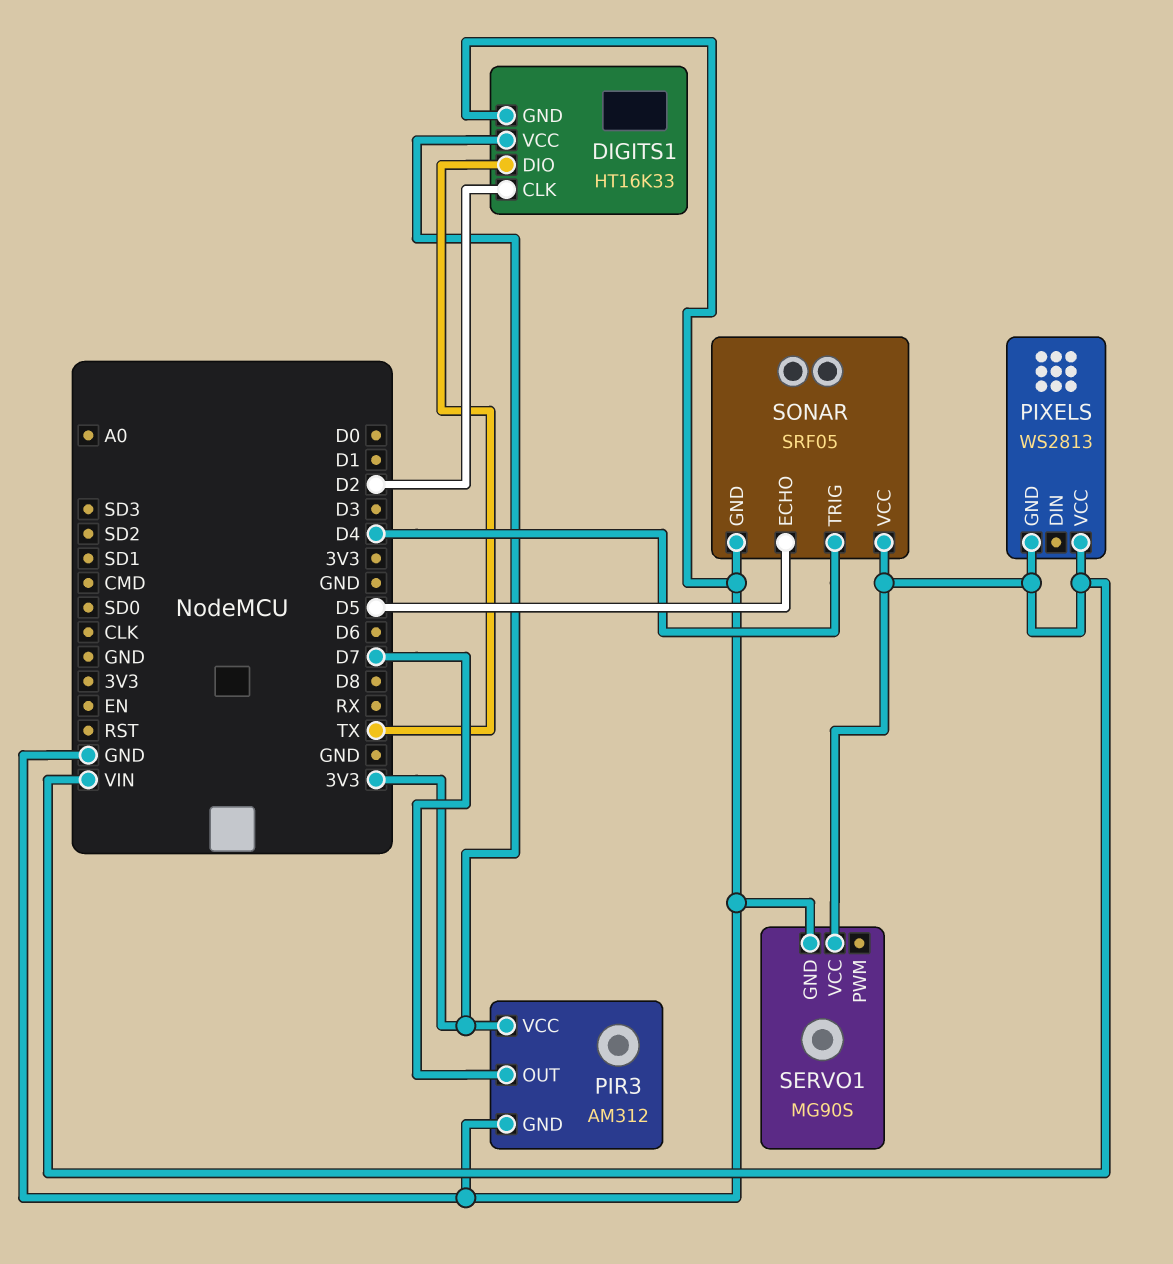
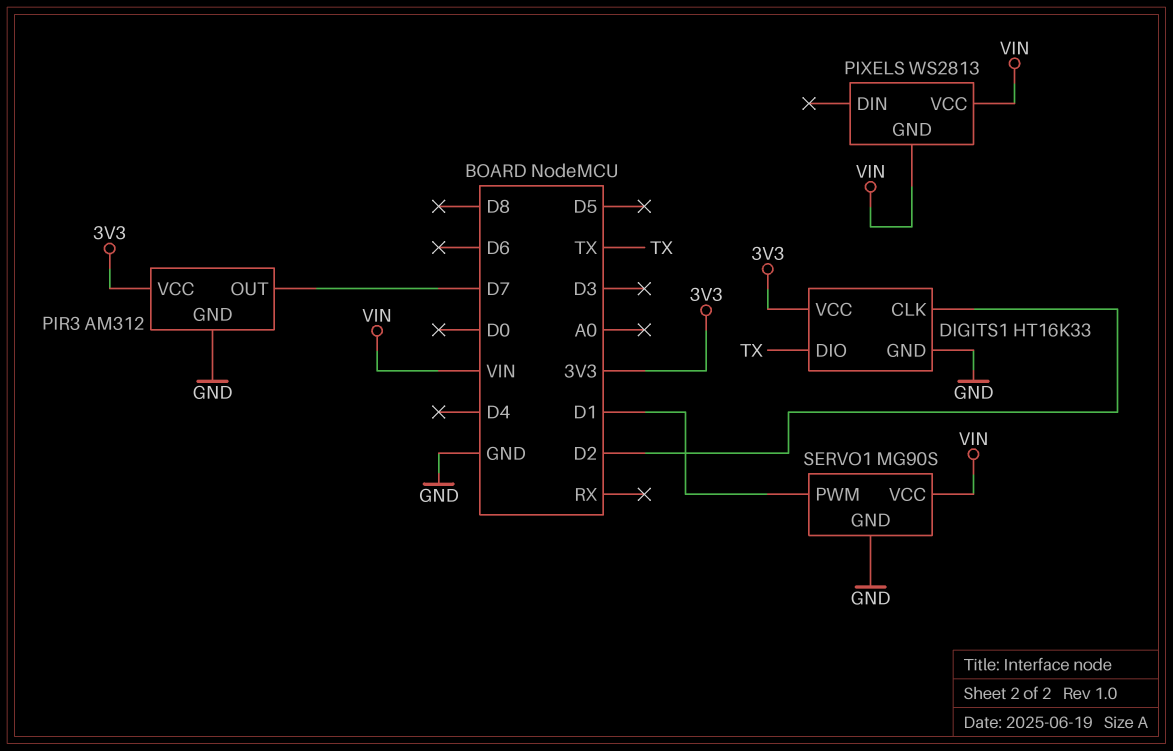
SERVO1 pin PWM: none -> D1
SONAR: SRF05 -> none
SONAR pin ECHO: D5 -> none
SONAR pin GND: GND -> none
SONAR pin TRIG: D4 -> none
SONAR pin VCC: VIN -> none

